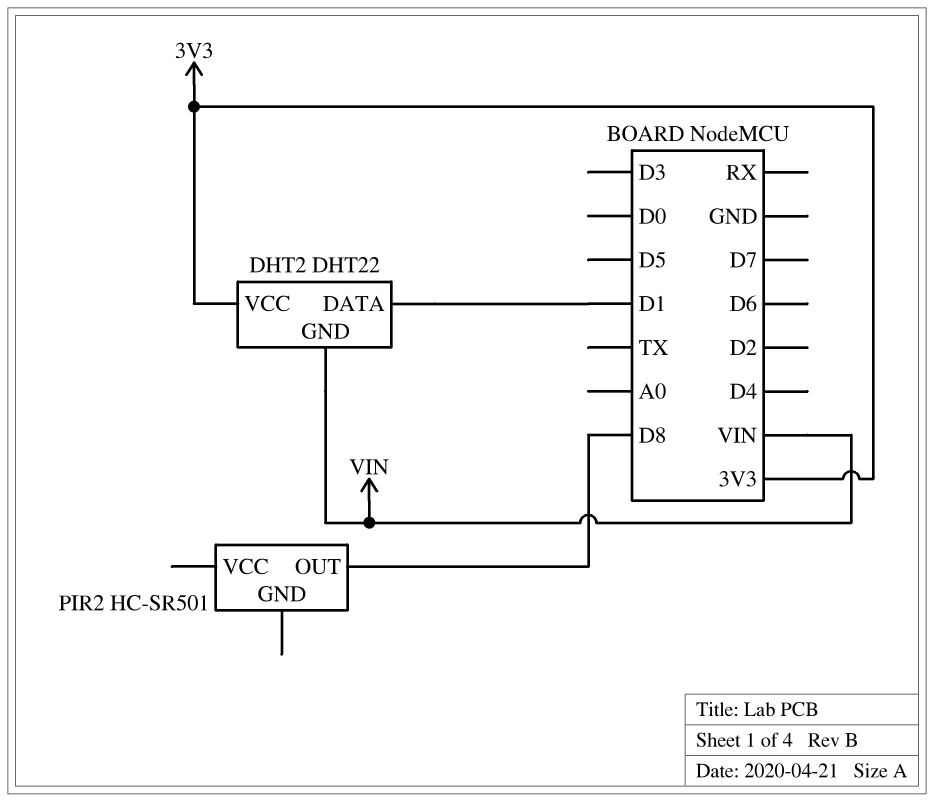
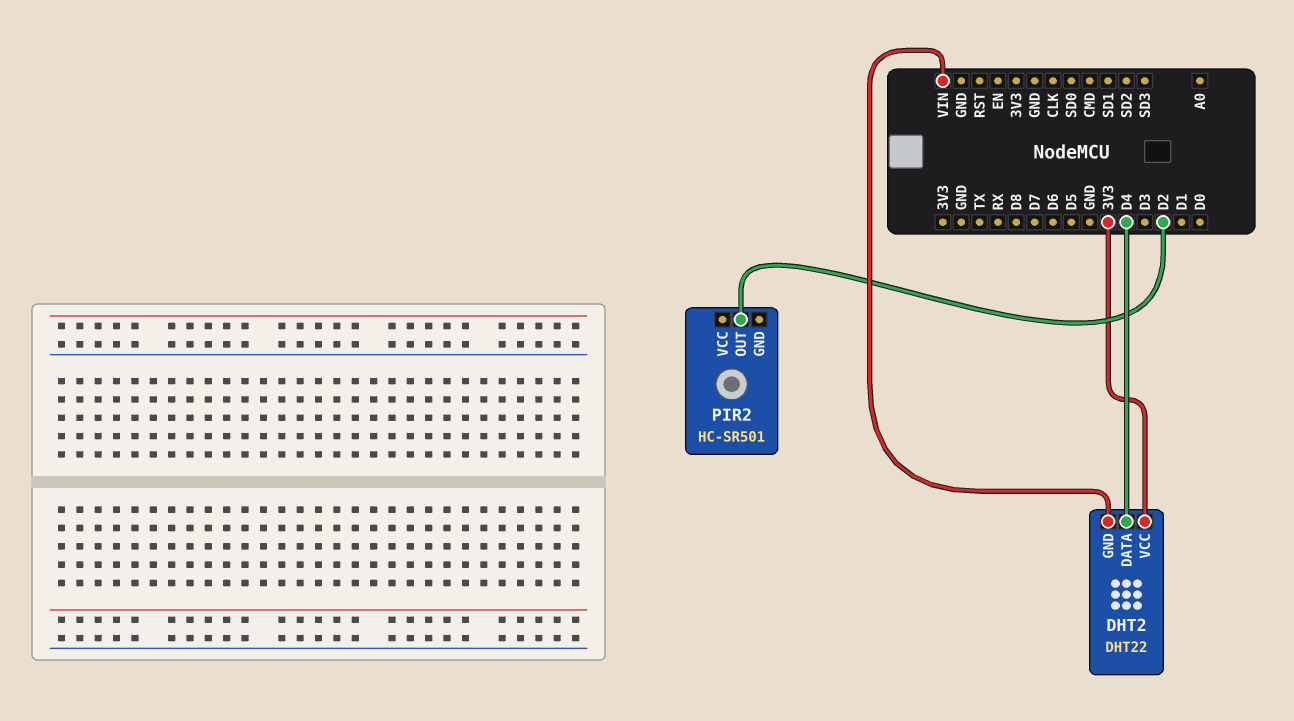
DHT2 pin DATA: D1 -> D4
PIR2 pin OUT: D8 -> D2

